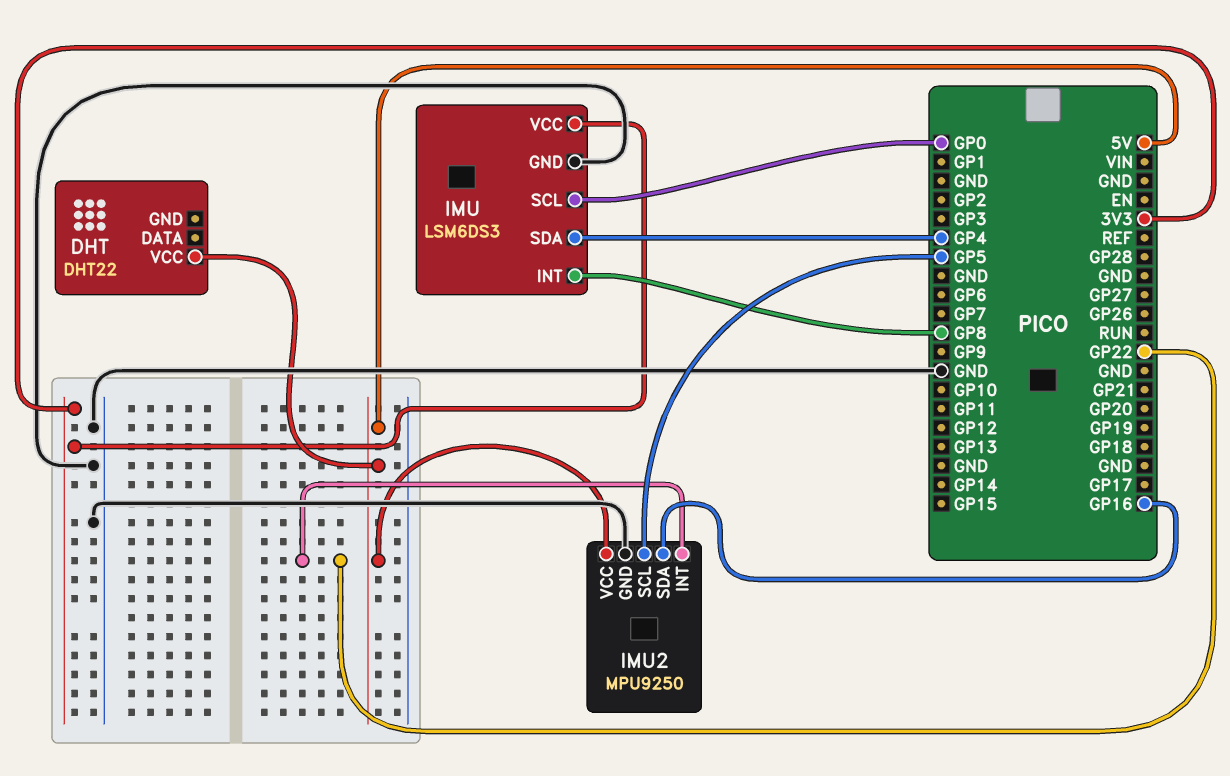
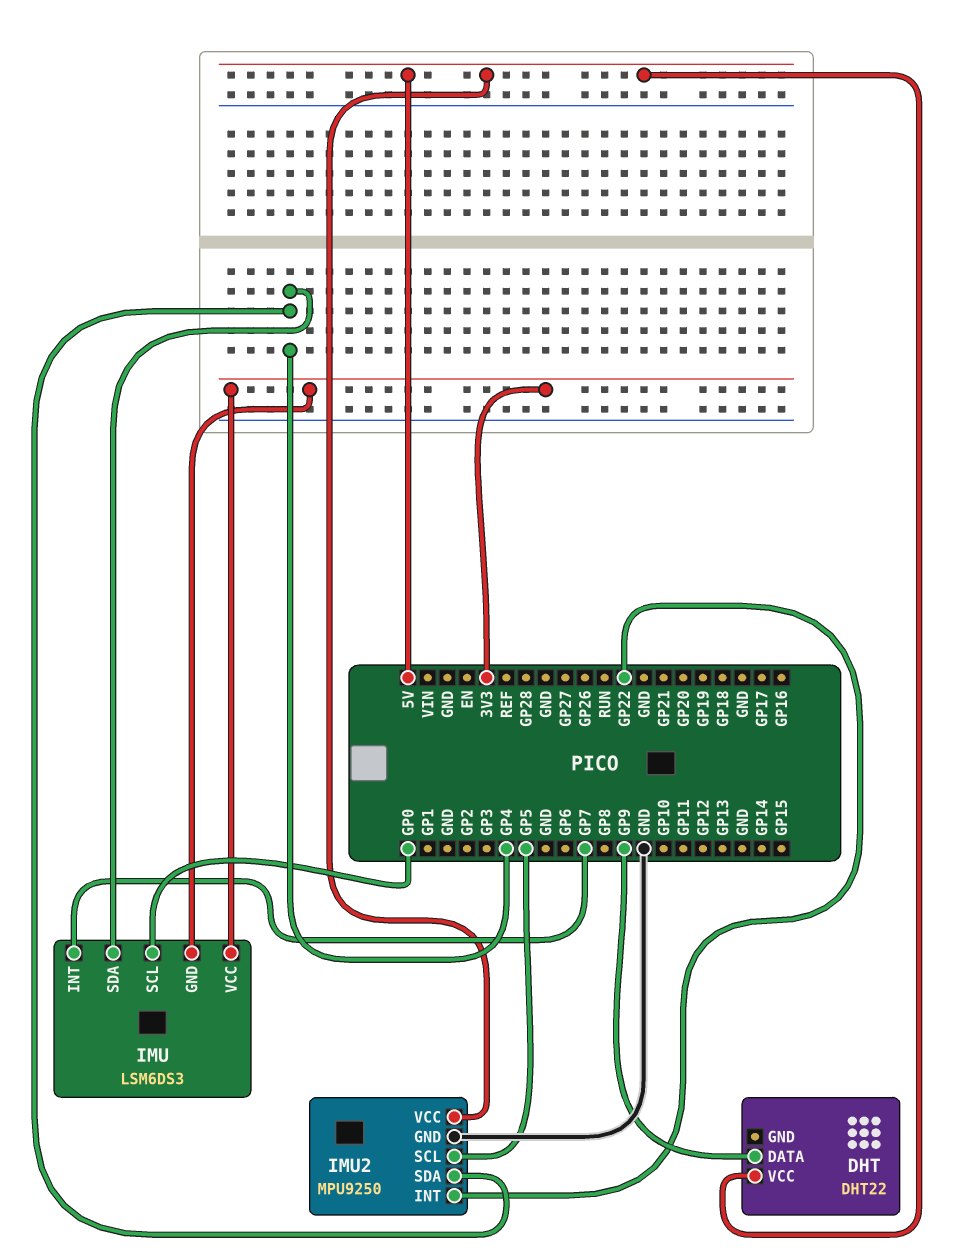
DHT pin DATA: none -> GP9
IMU pin GND: GND -> 3V3
IMU pin INT: GP8 -> GP7
IMU2 pin SDA: GP16 -> GP4

